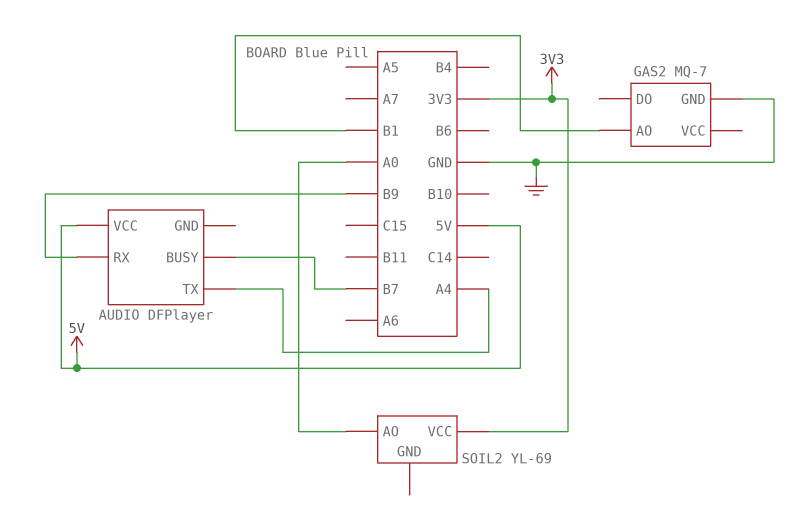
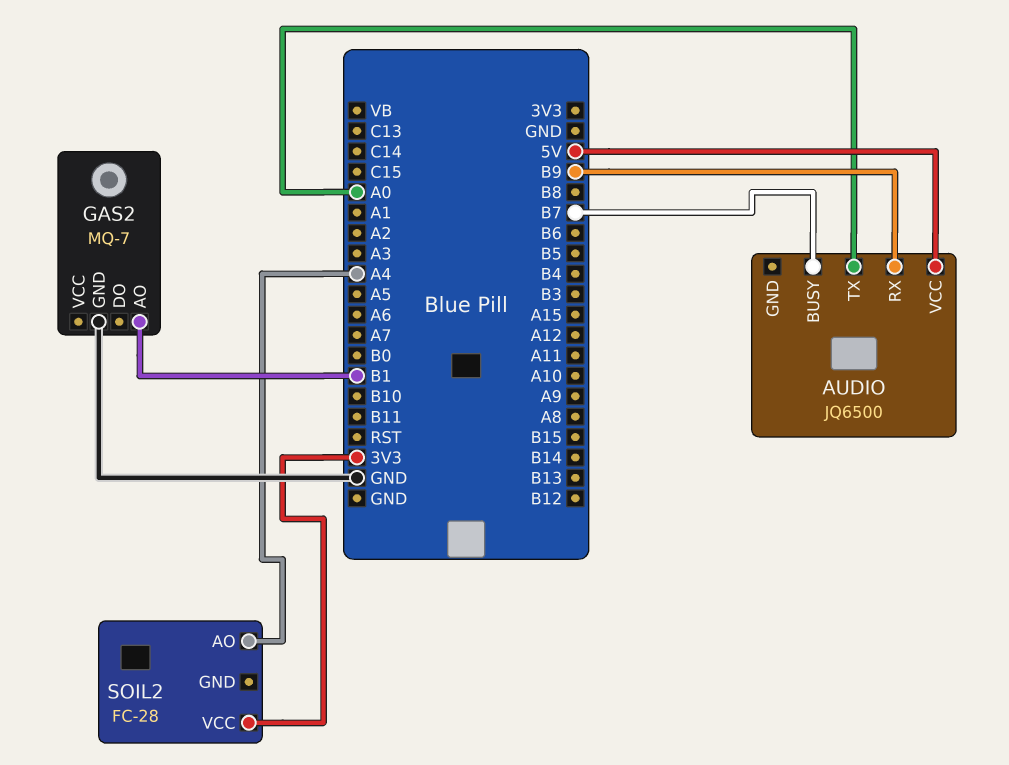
AUDIO: DFPlayer -> JQ6500
AUDIO pin TX: A4 -> A0
SOIL2: YL-69 -> FC-28
SOIL2 pin AO: A0 -> A4

